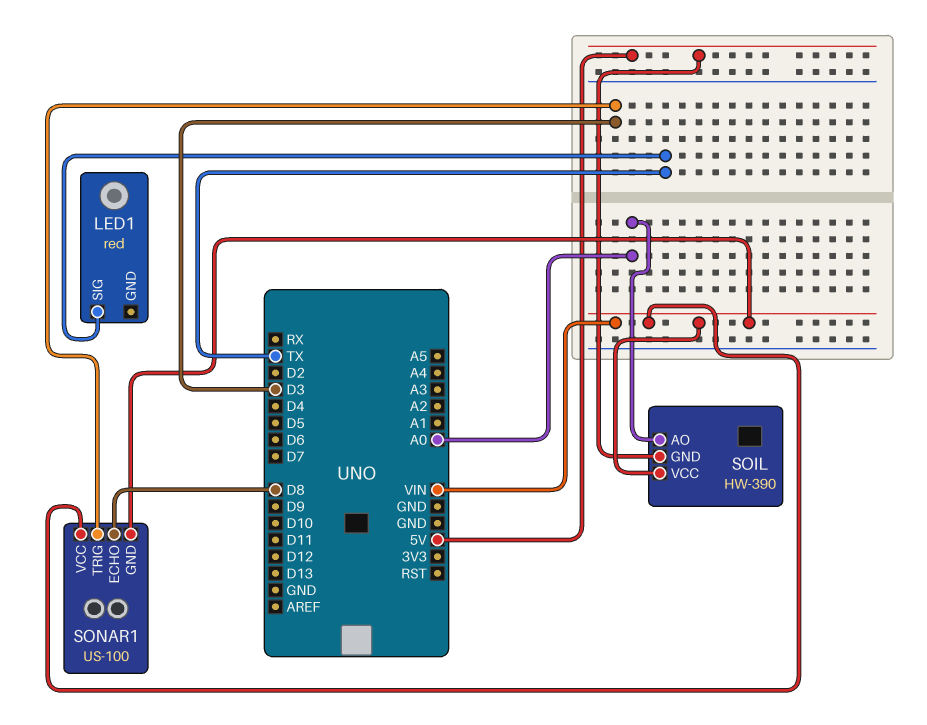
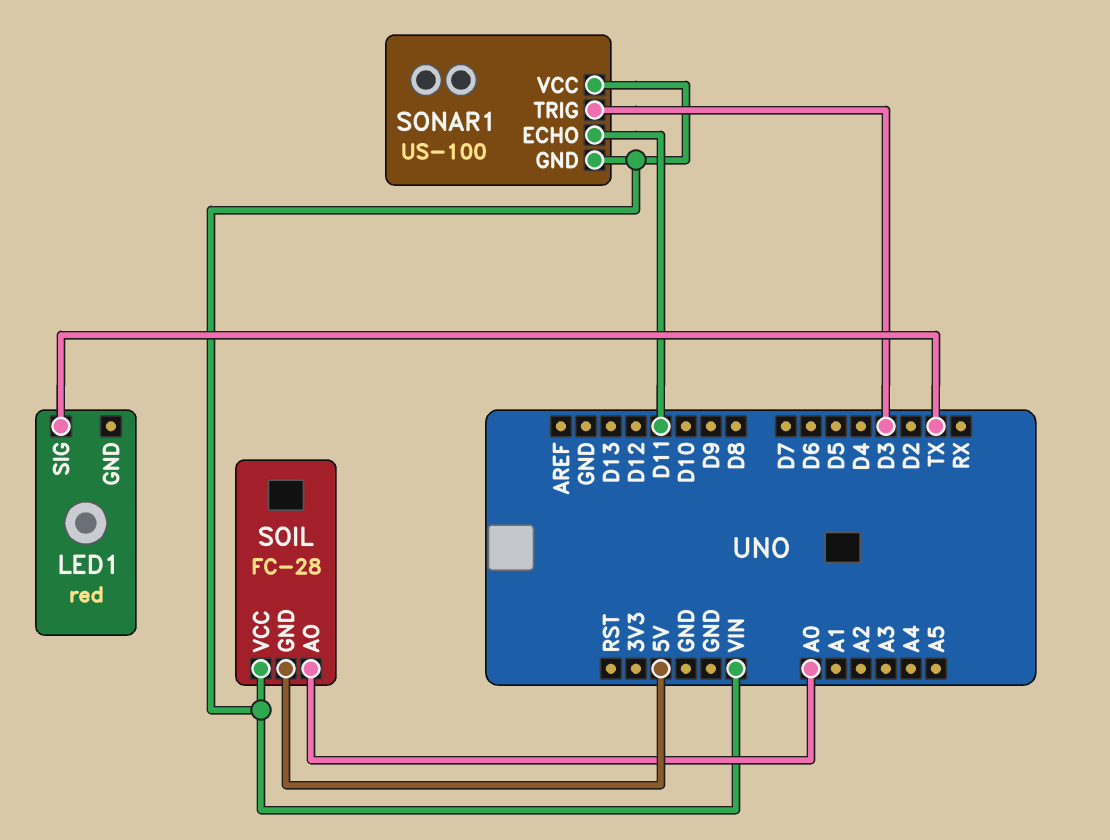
SOIL: HW-390 -> FC-28
SONAR1 pin ECHO: D8 -> D11

